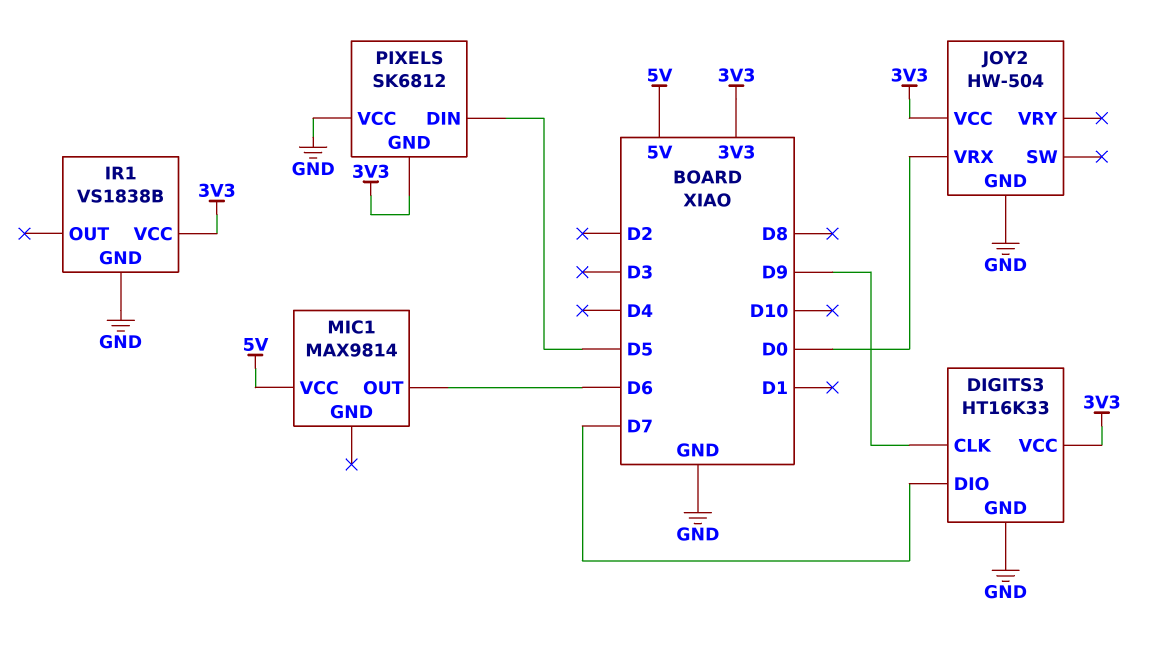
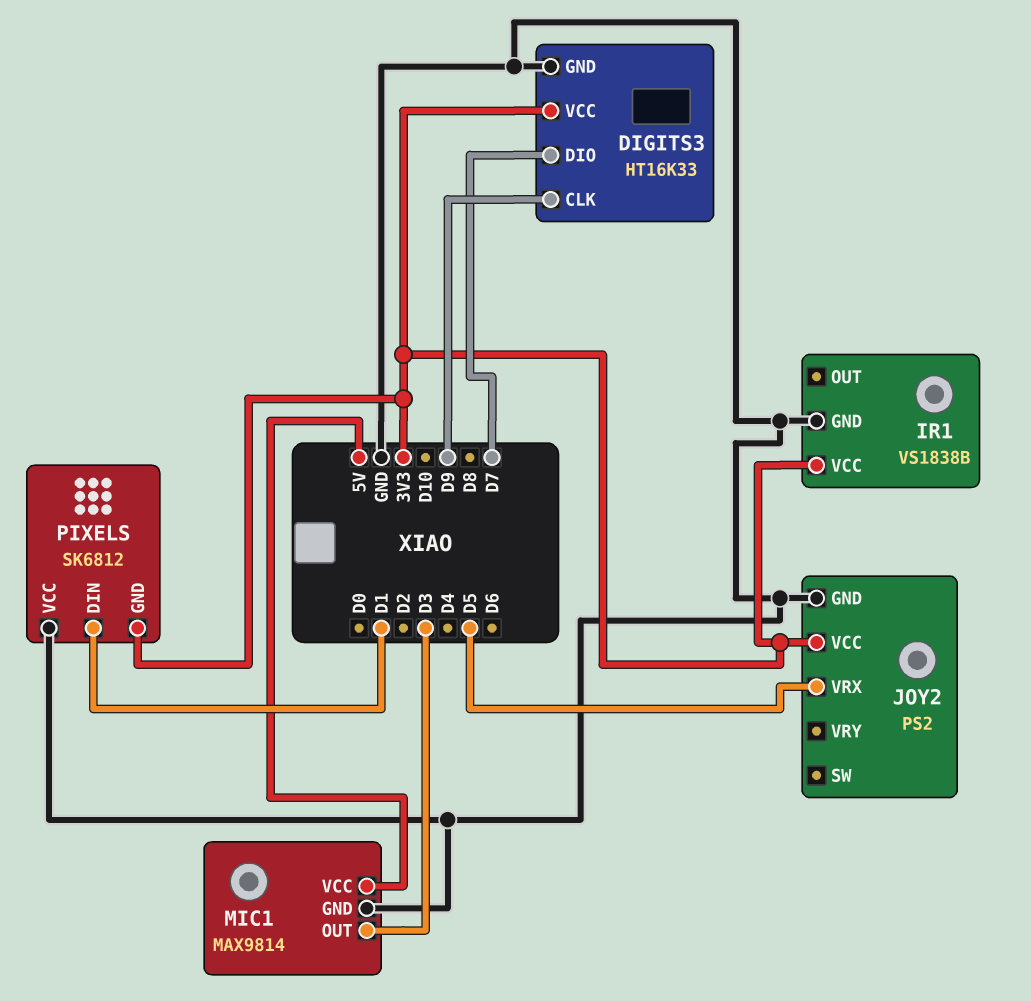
JOY2: HW-504 -> PS2
JOY2 pin VRX: D0 -> D5
MIC1 pin GND: none -> GND
MIC1 pin OUT: D6 -> D3
PIXELS pin DIN: D5 -> D1

